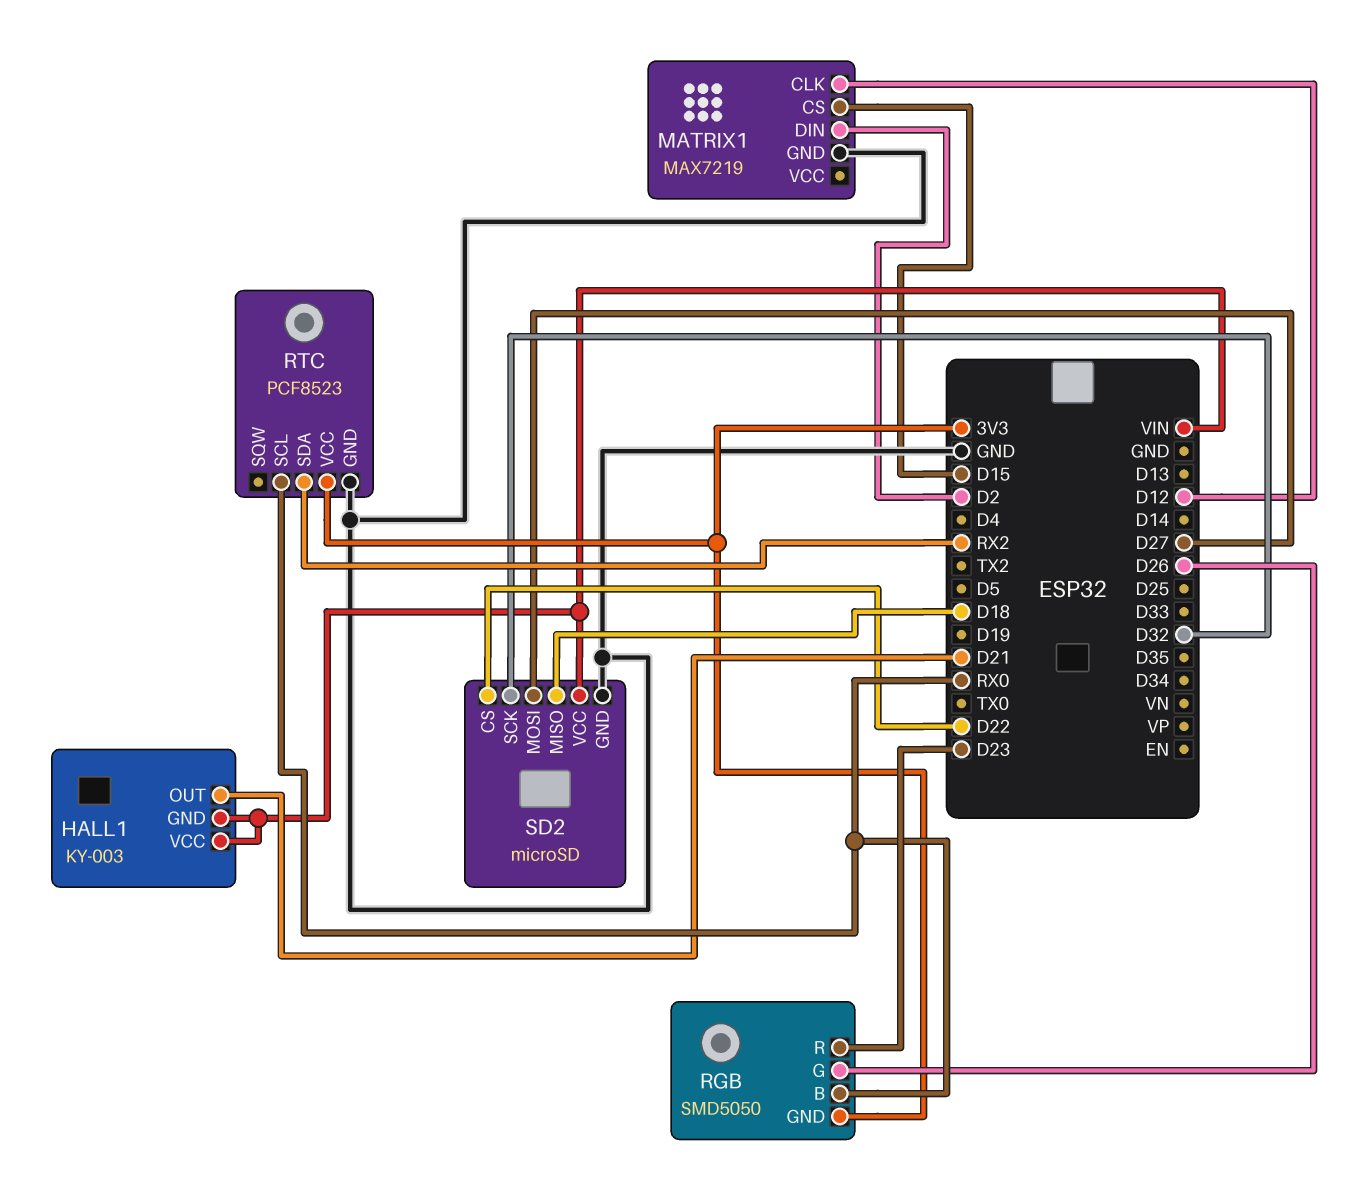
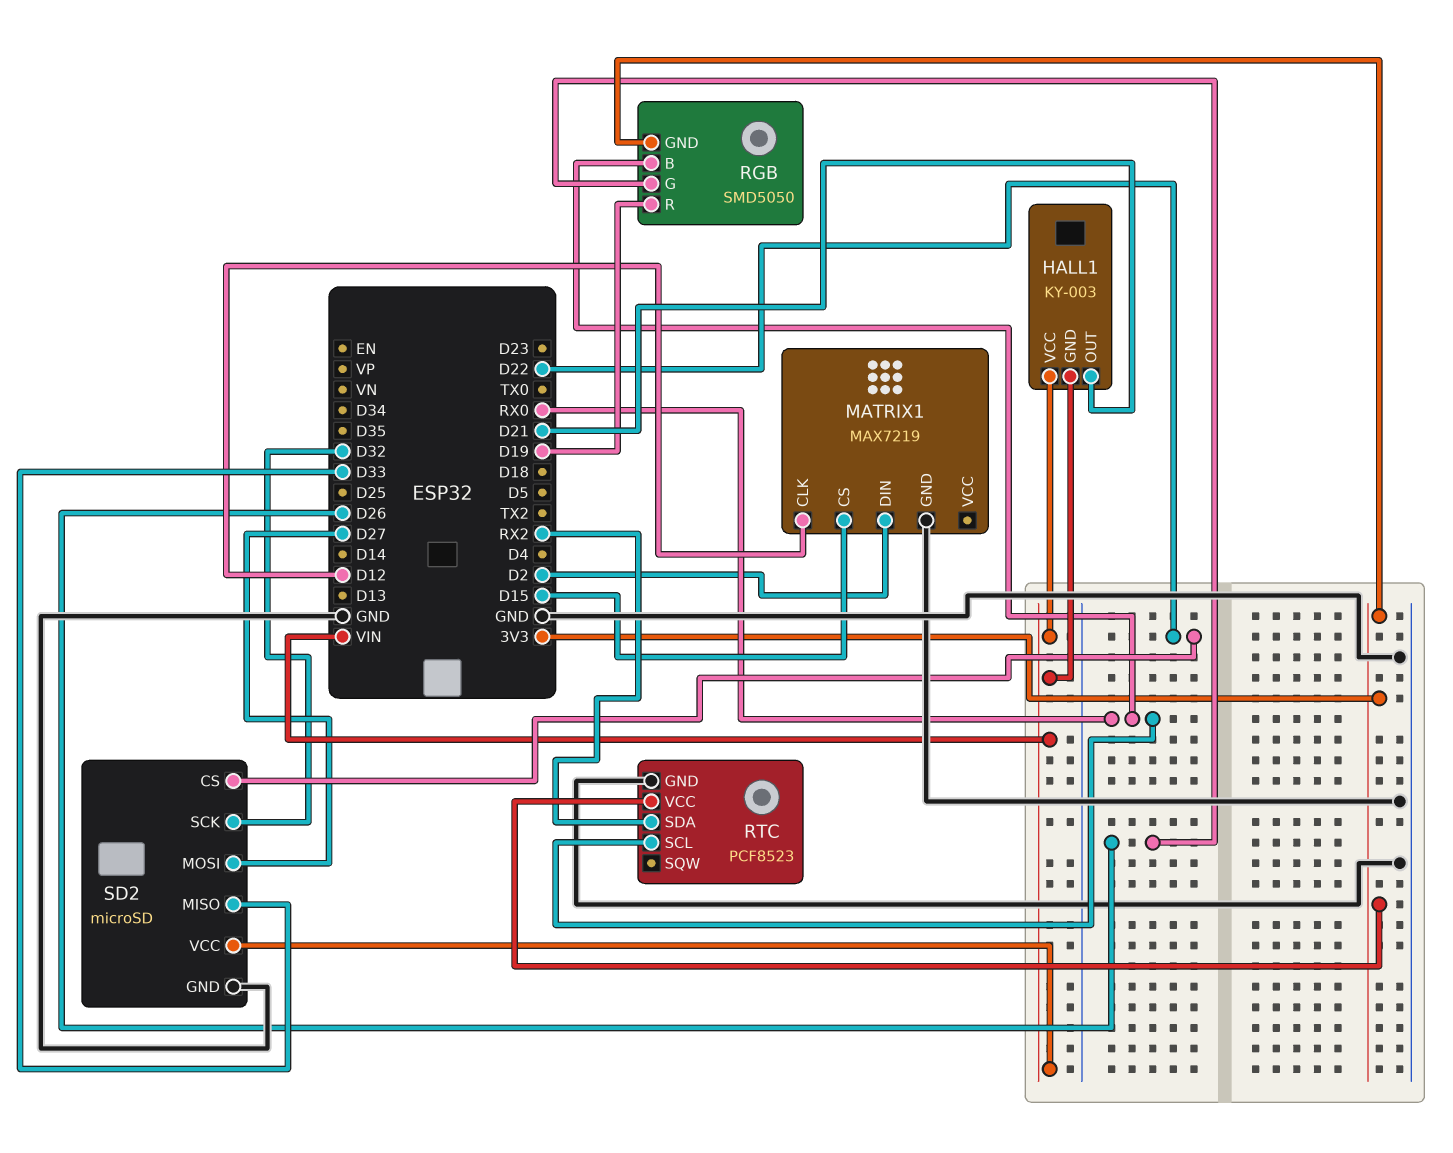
RGB pin R: D23 -> D19
SD2 pin MISO: D18 -> D33

